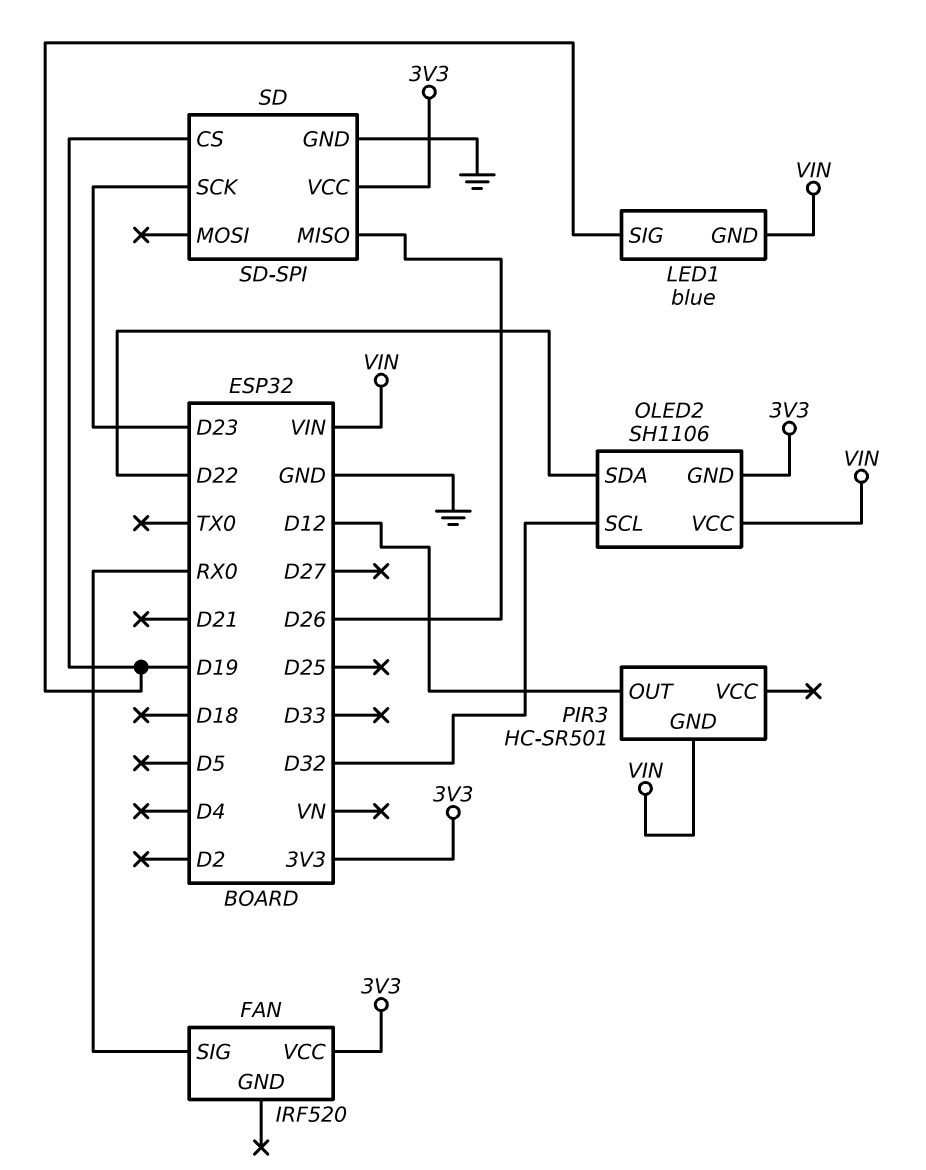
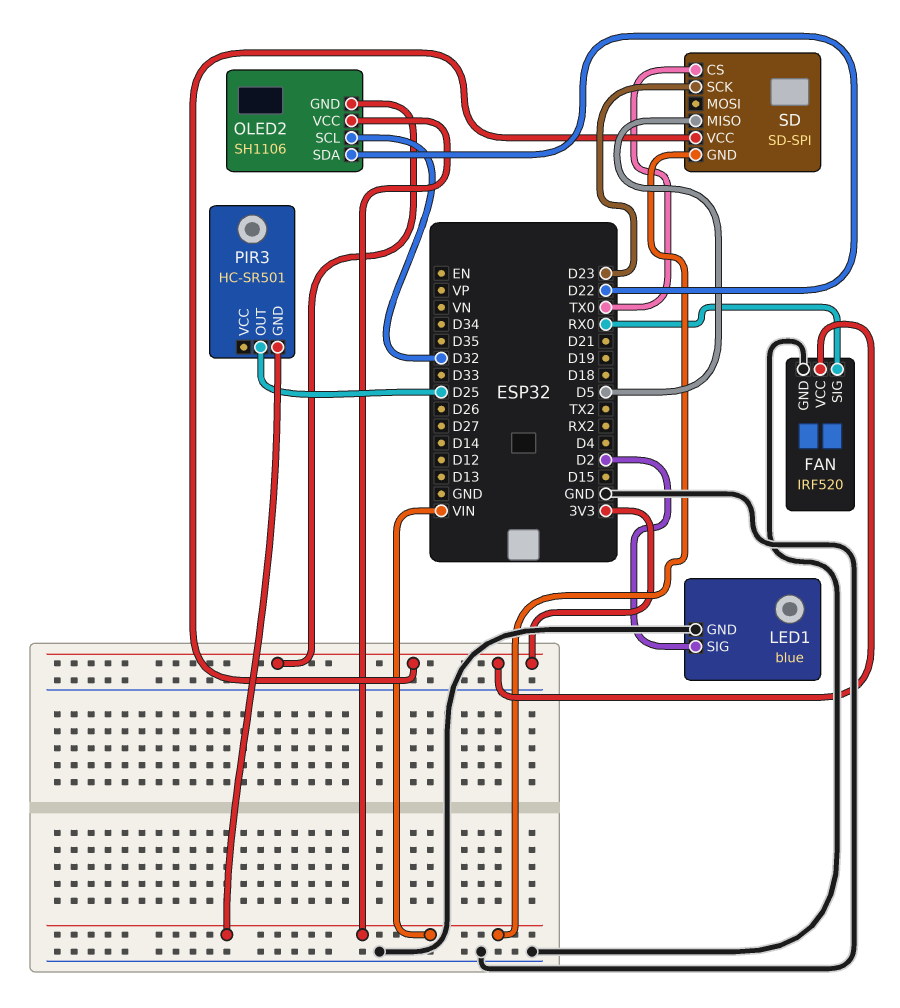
FAN pin GND: none -> GND
LED1 pin GND: VIN -> GND
LED1 pin SIG: D19 -> D2
PIR3 pin OUT: D12 -> D25
SD pin CS: D19 -> TX0
SD pin GND: GND -> VIN
SD pin MISO: D26 -> D5

